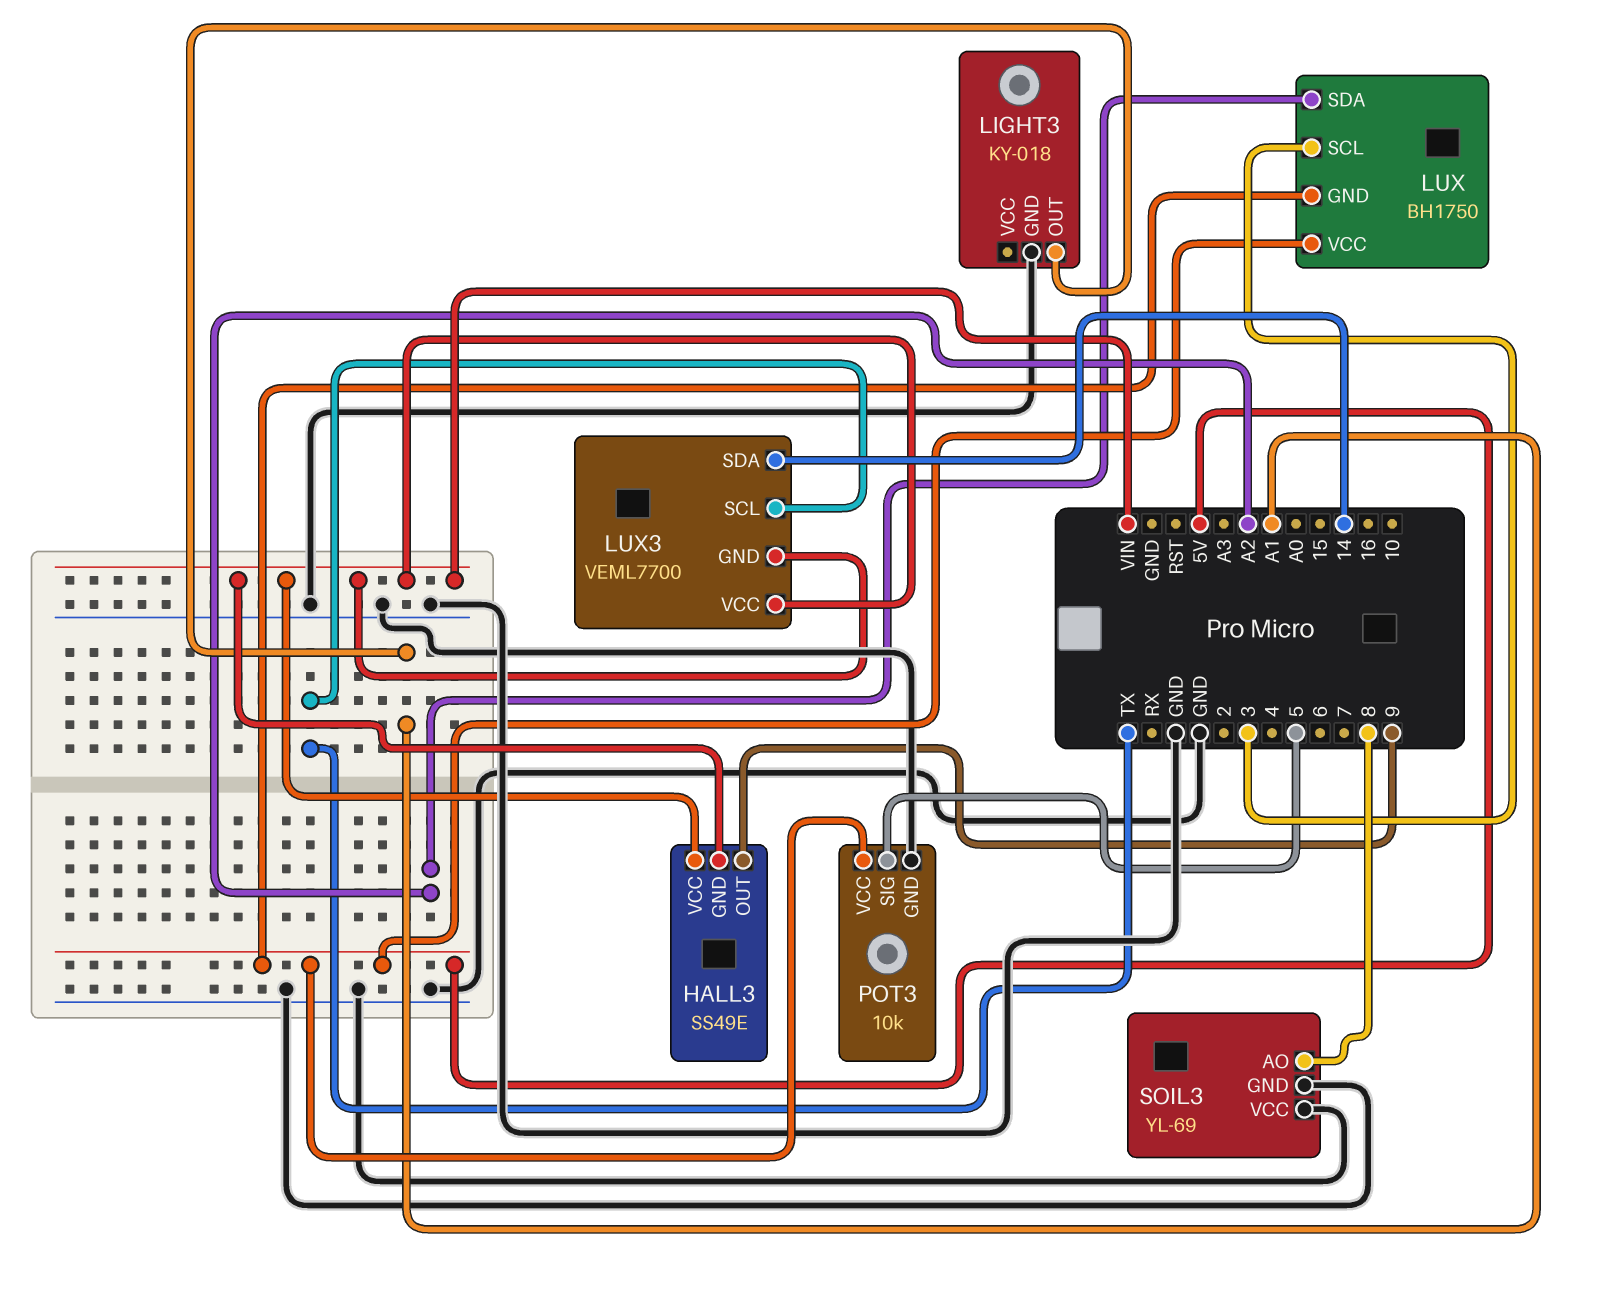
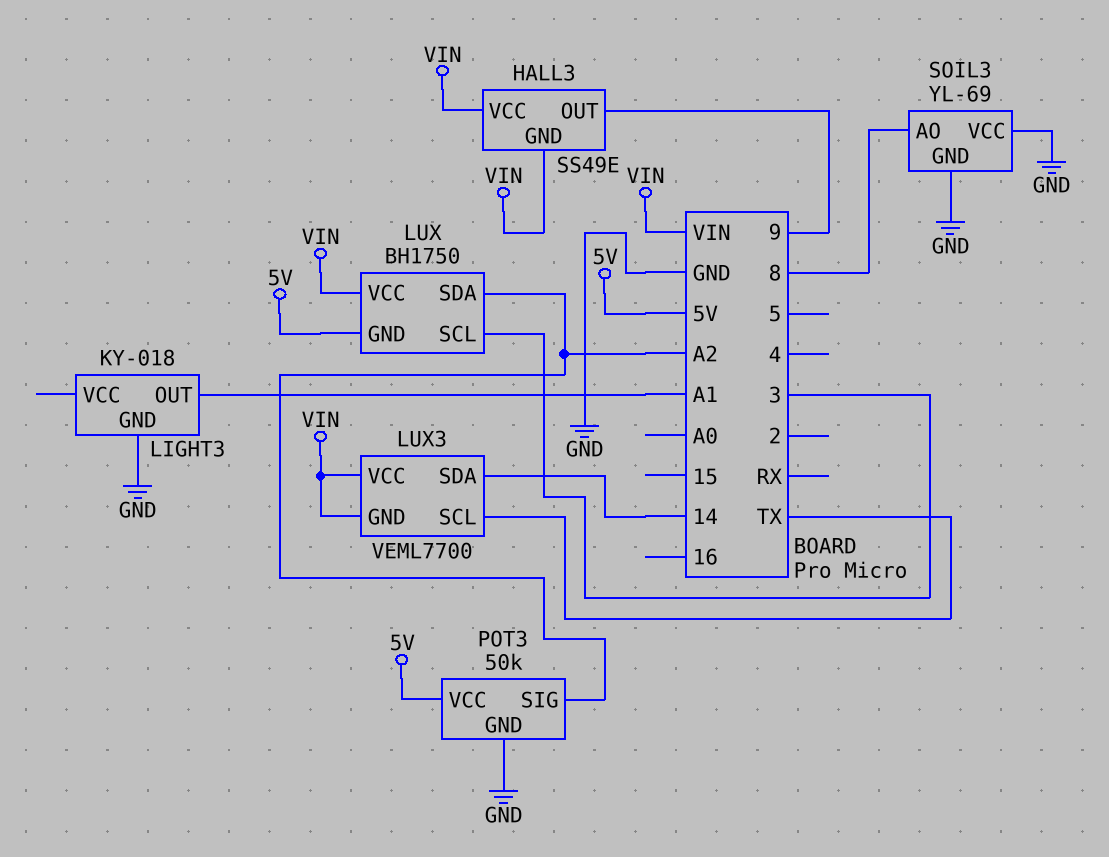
LUX pin VCC: 5V -> VIN
POT3: 10k -> 50k
POT3 pin SIG: 5 -> A2

